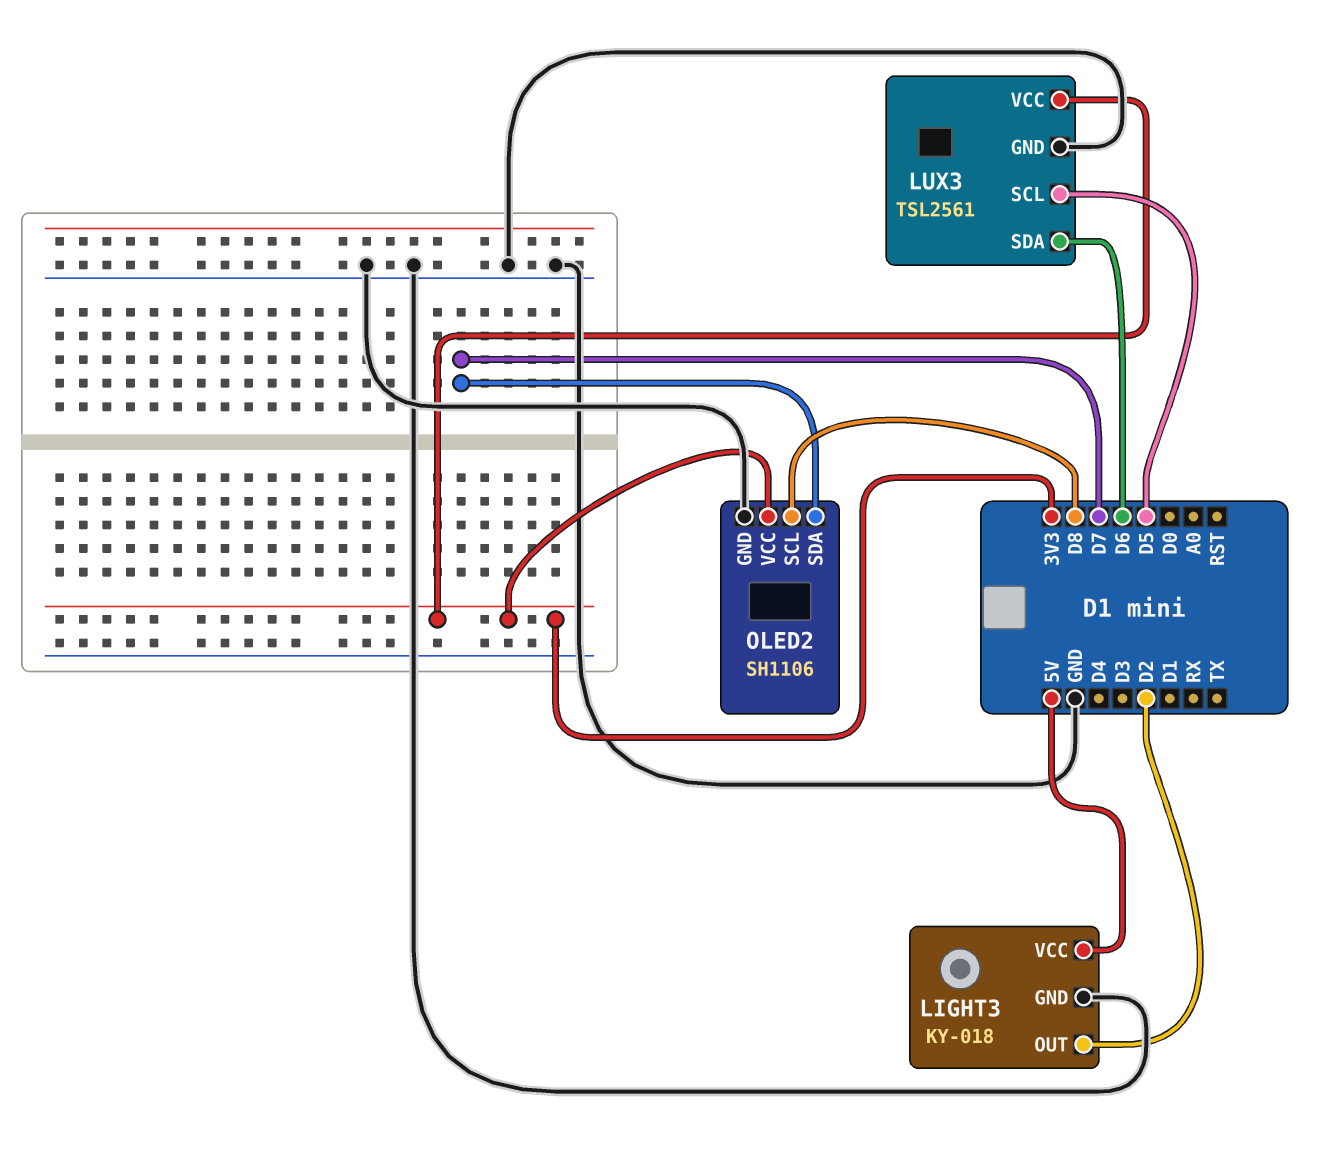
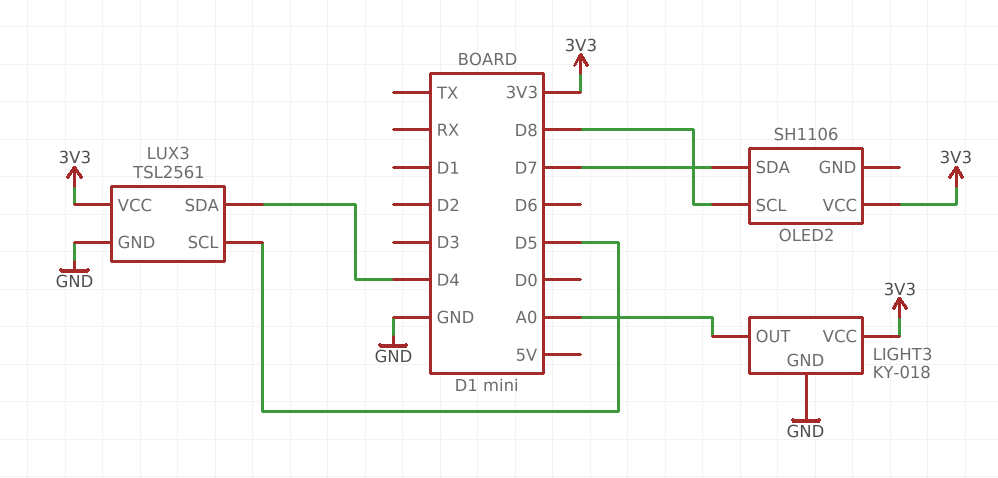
LIGHT3 pin OUT: D2 -> A0
LIGHT3 pin VCC: 5V -> 3V3
LUX3 pin SDA: D6 -> D4
OLED2 pin GND: GND -> none

